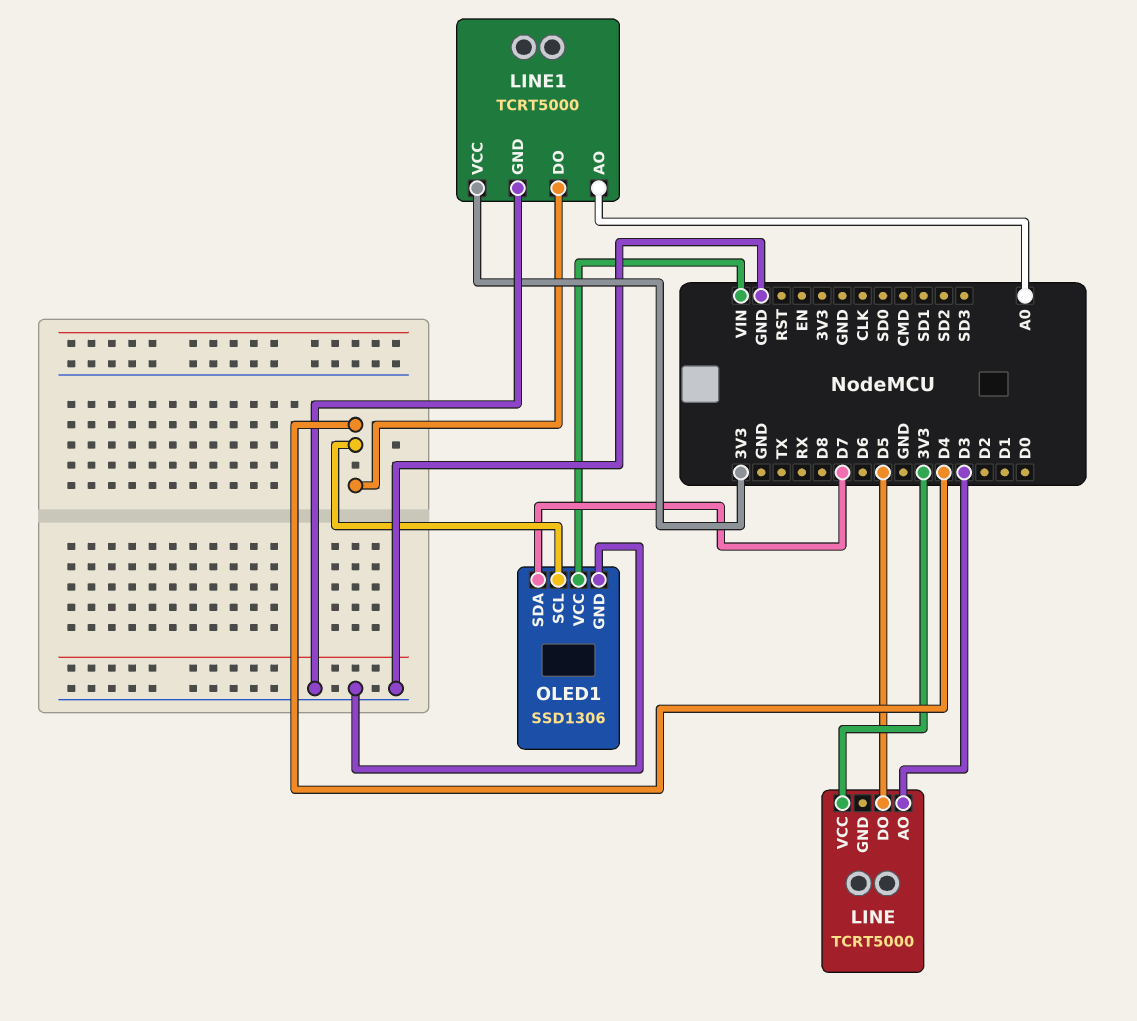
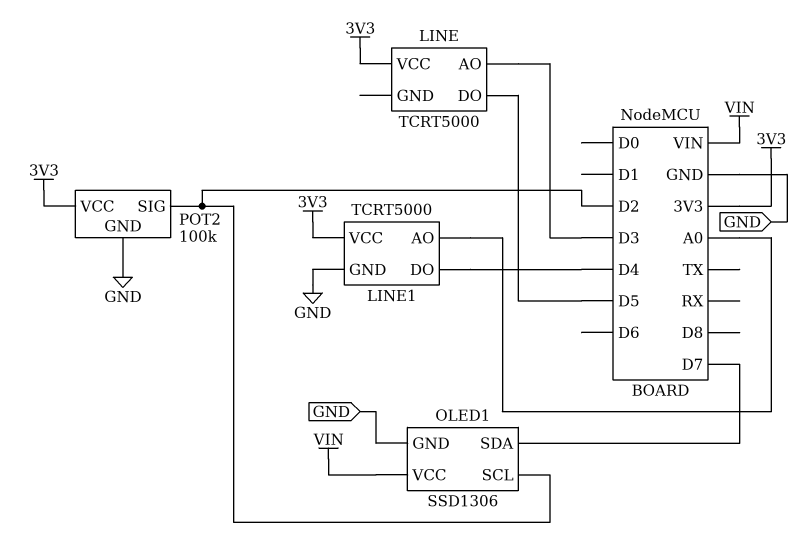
OLED1 pin SCL: D4 -> D2
POT2: none -> 100k
POT2 pin GND: none -> GND
POT2 pin SIG: none -> D2
POT2 pin VCC: none -> 3V3

